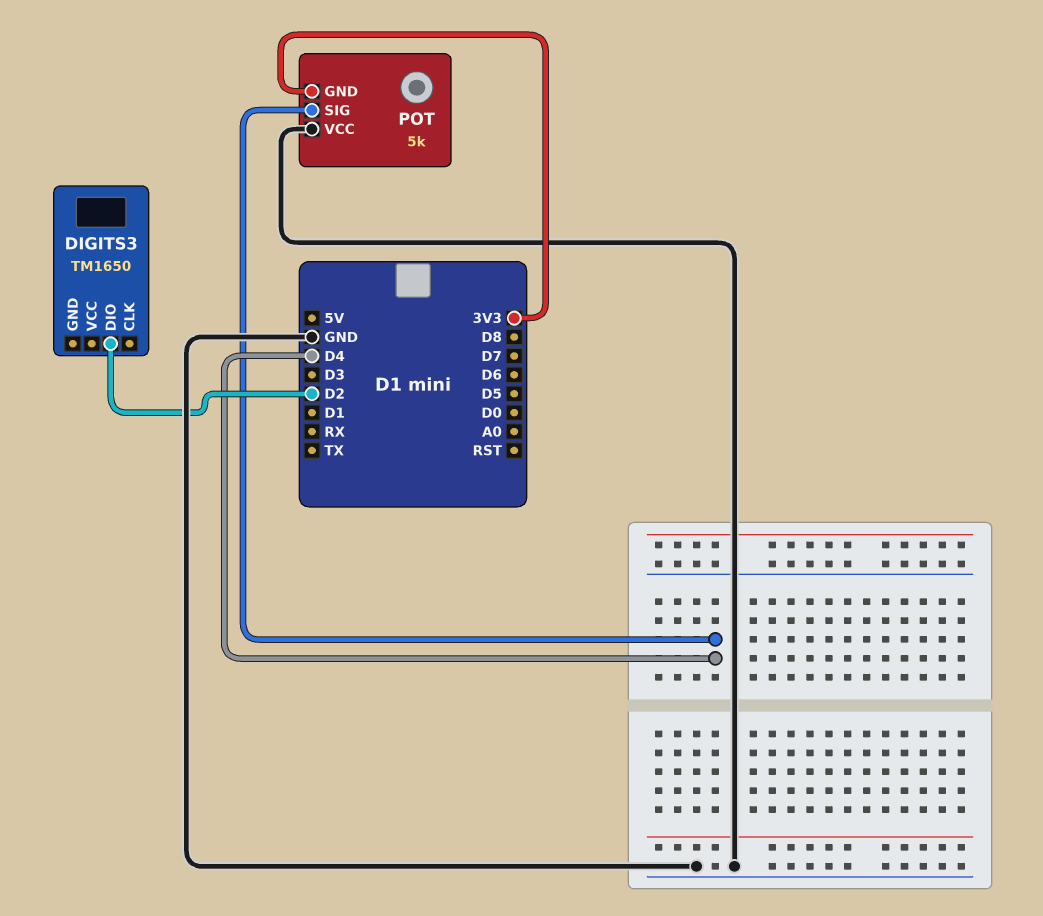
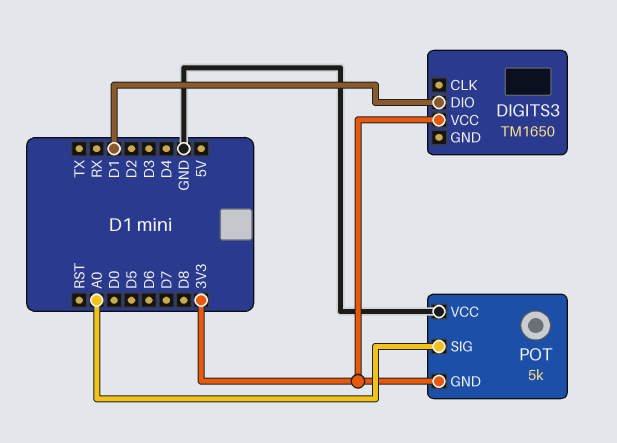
DIGITS3 pin DIO: D2 -> D1
DIGITS3 pin VCC: none -> 3V3
POT pin SIG: D4 -> A0

